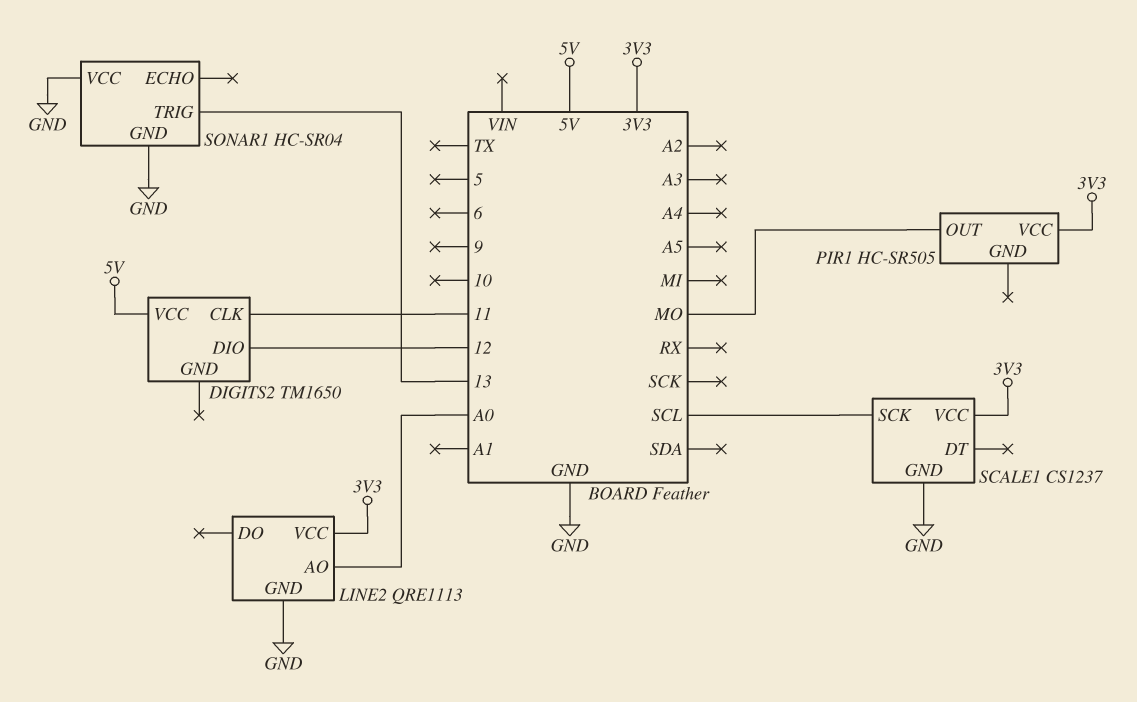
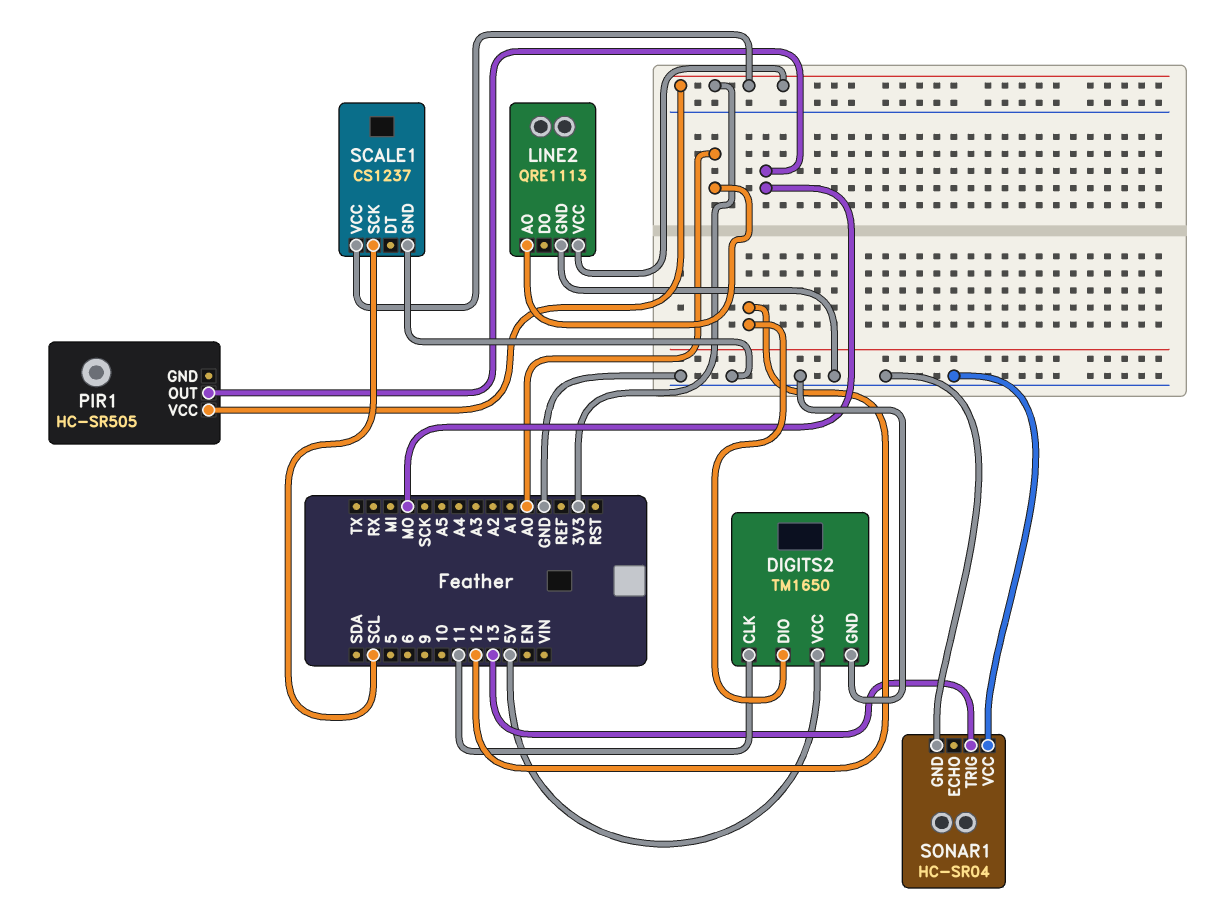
DIGITS2 pin GND: none -> GND

